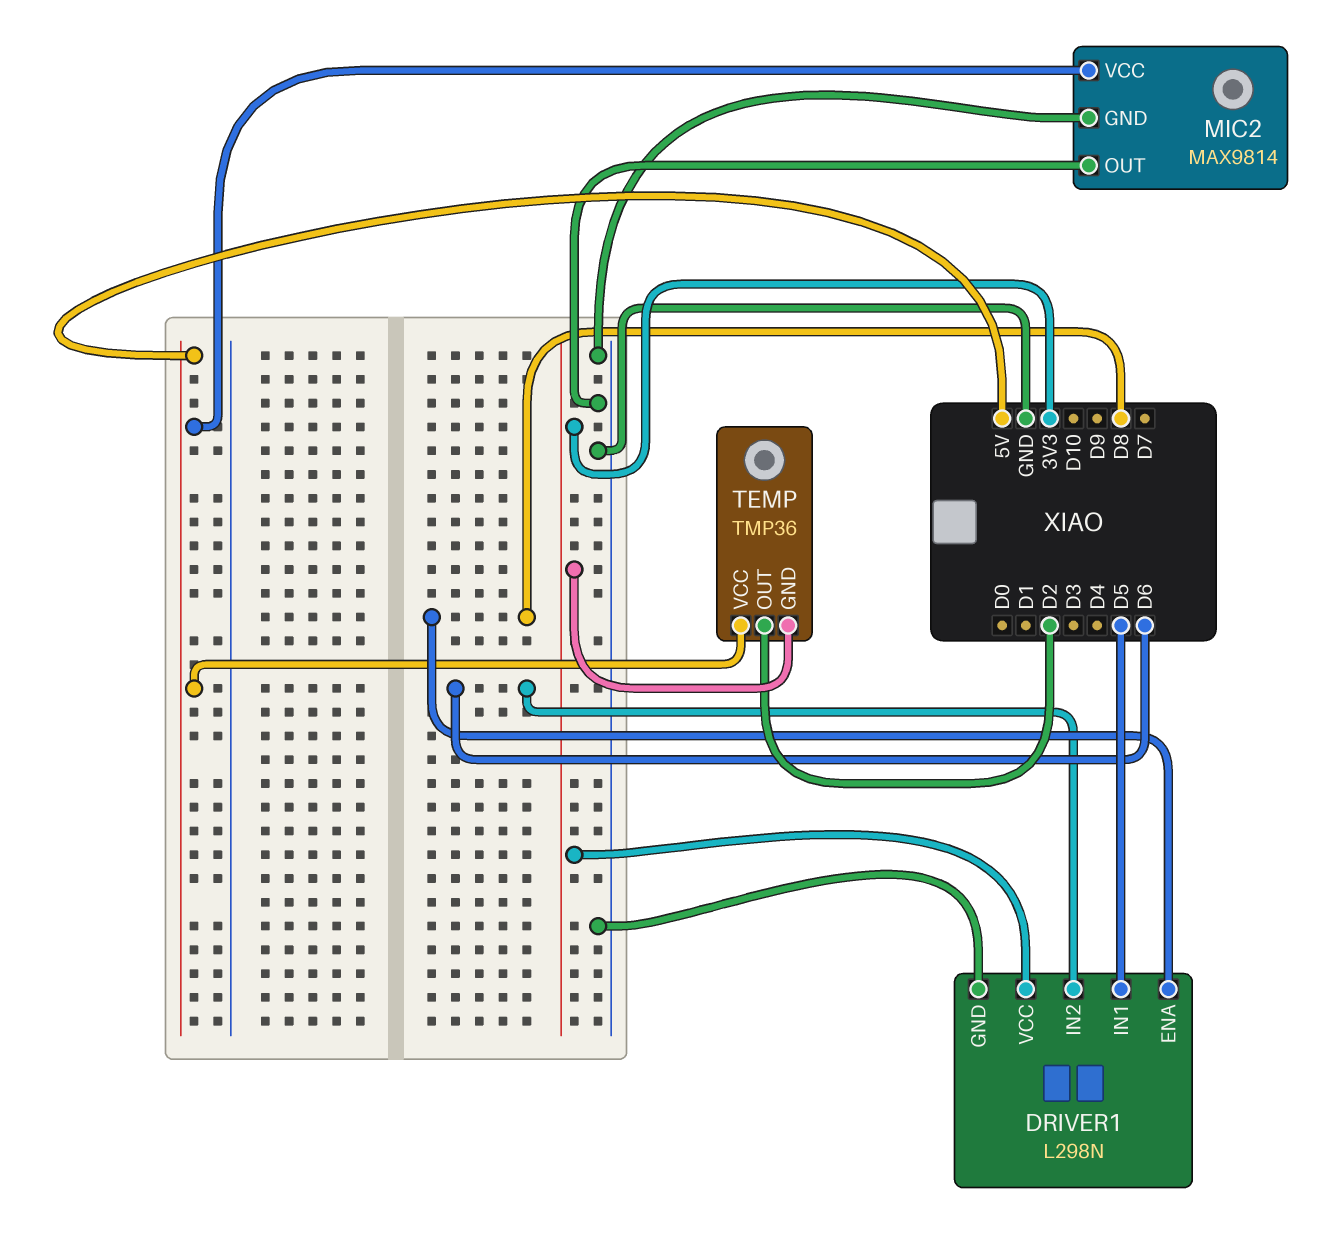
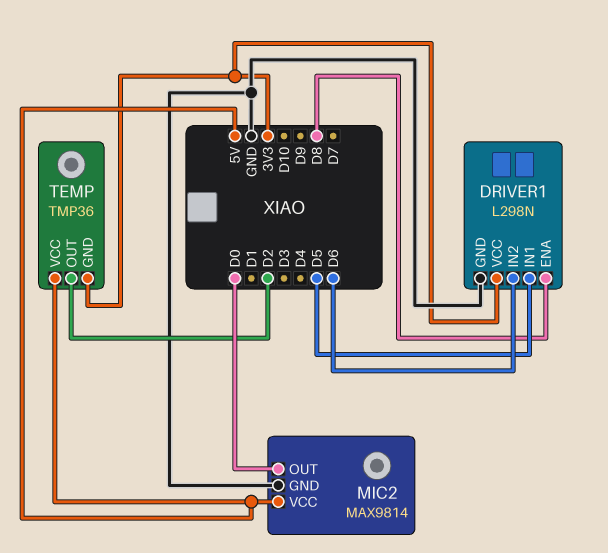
MIC2 pin OUT: GND -> D0

